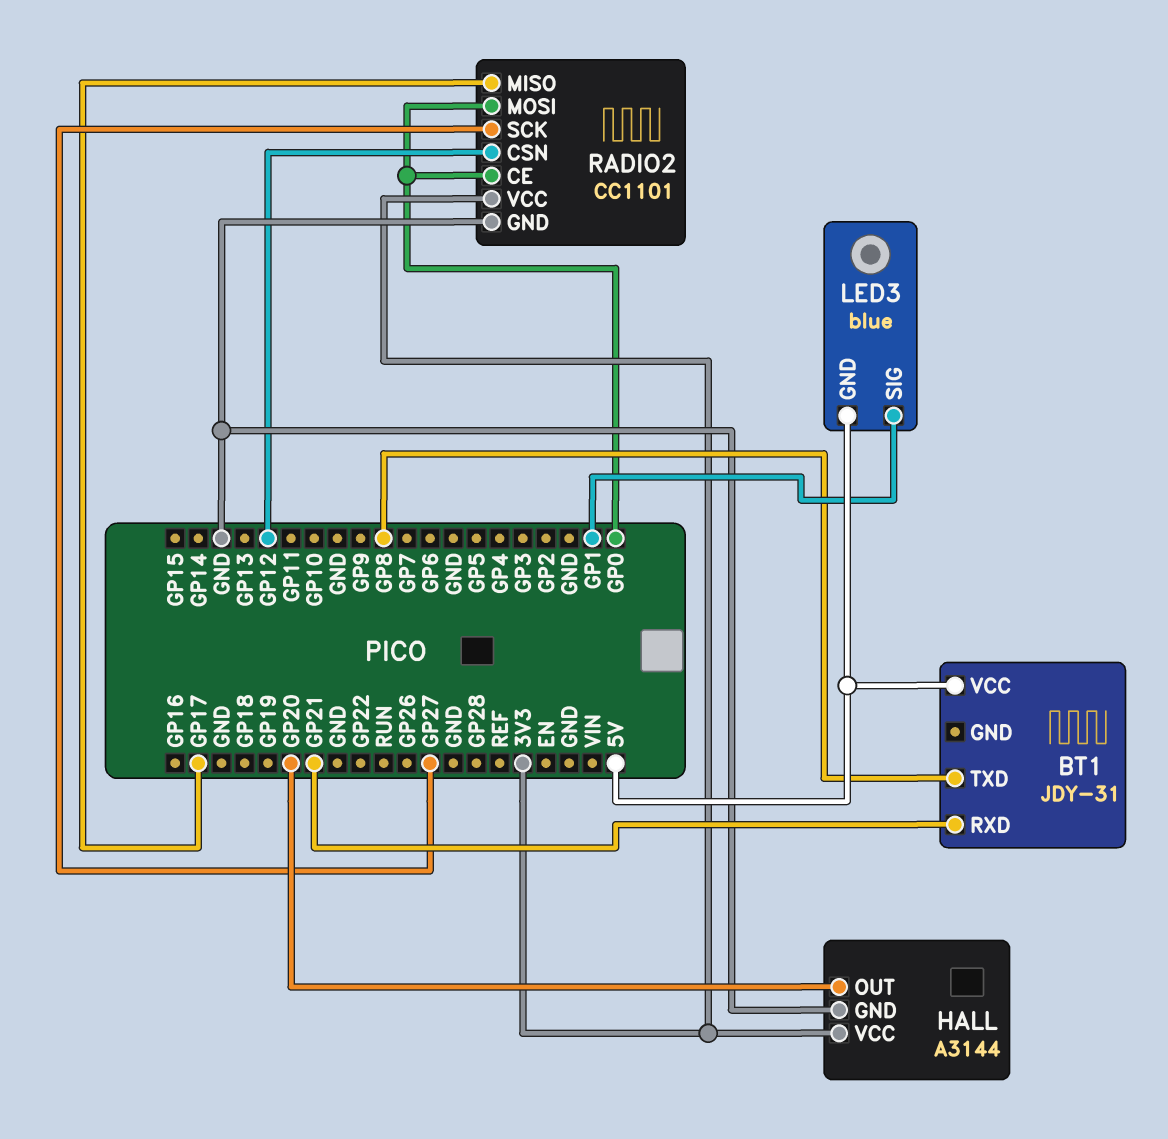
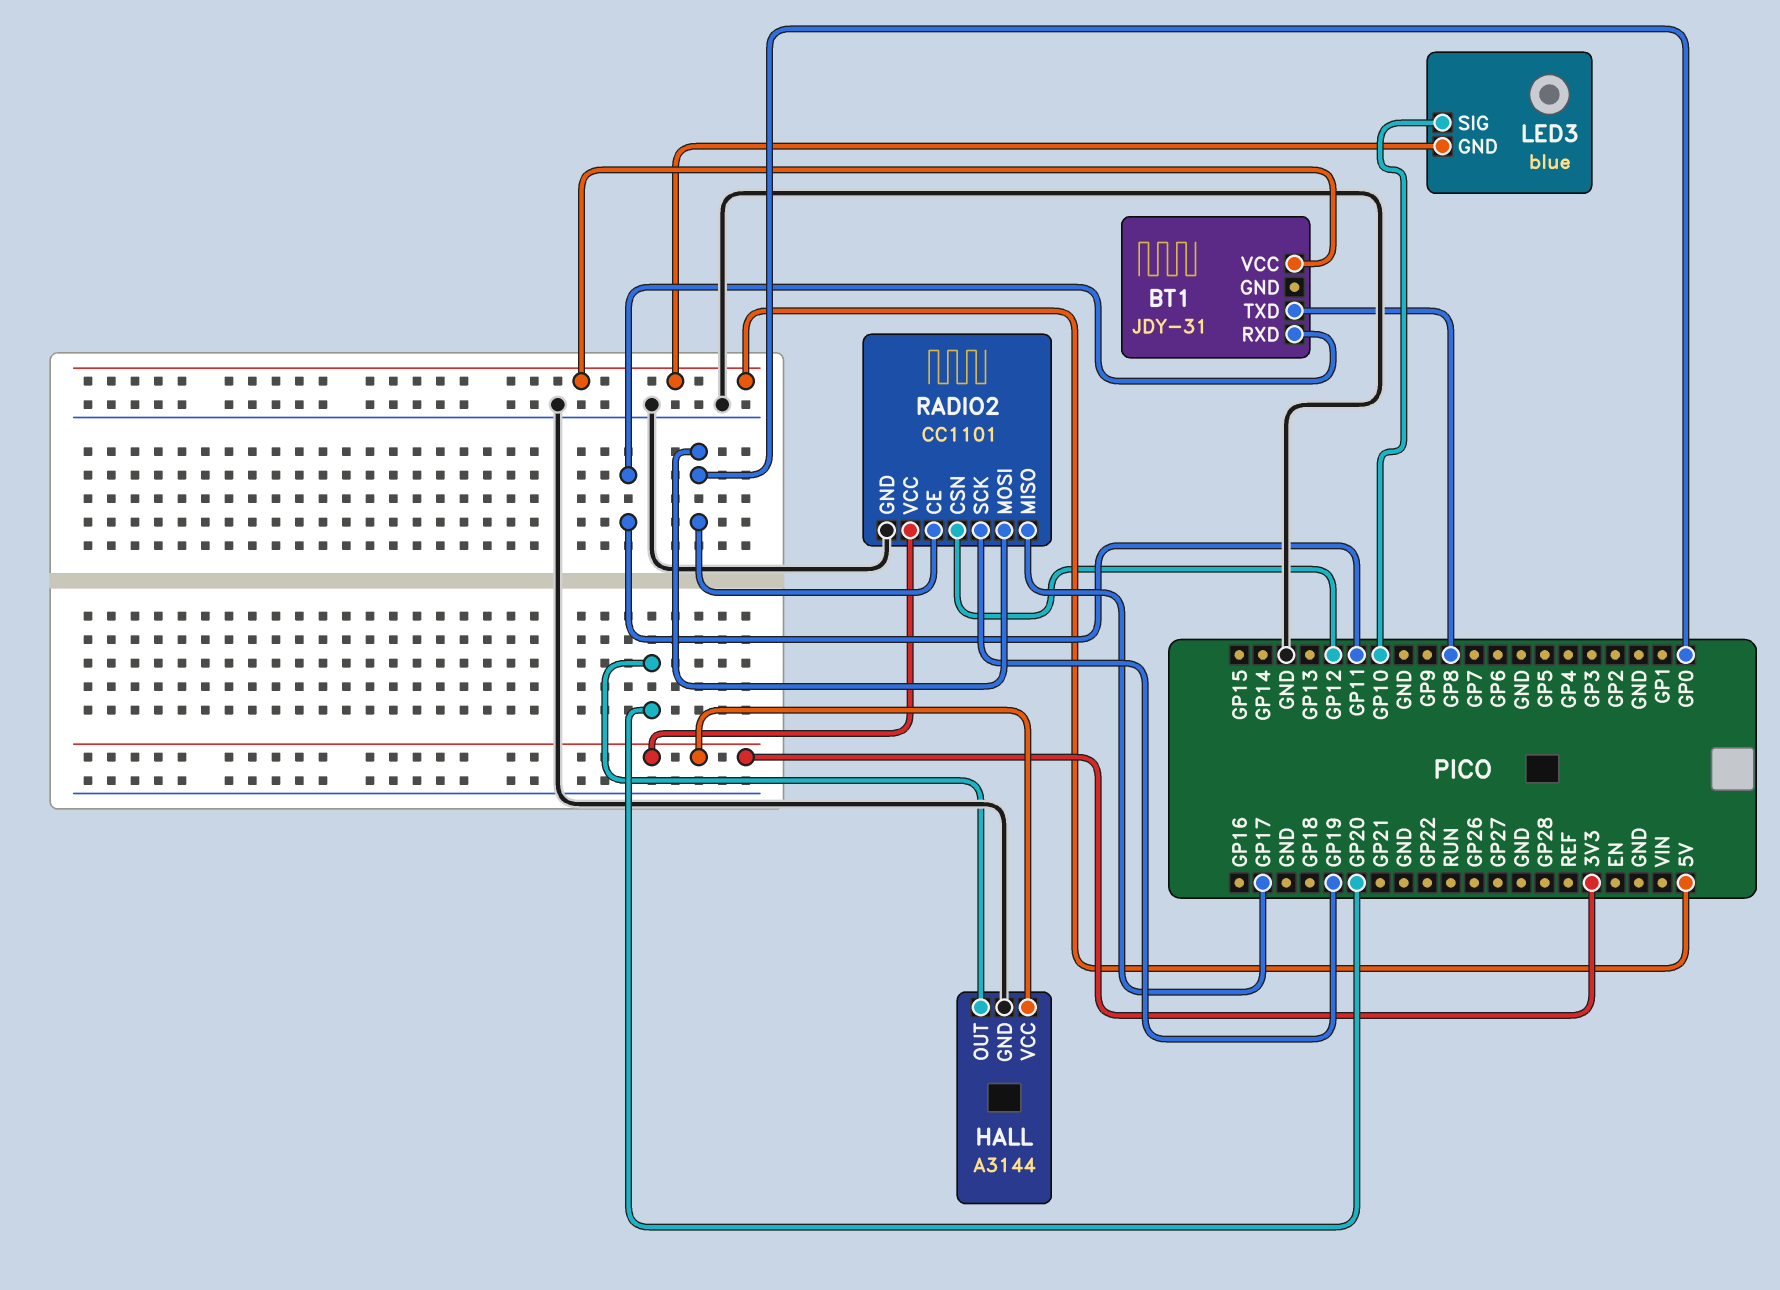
BT1 pin RXD: GP21 -> GP11
LED3 pin SIG: GP1 -> GP10
RADIO2 pin SCK: GP27 -> GP19

